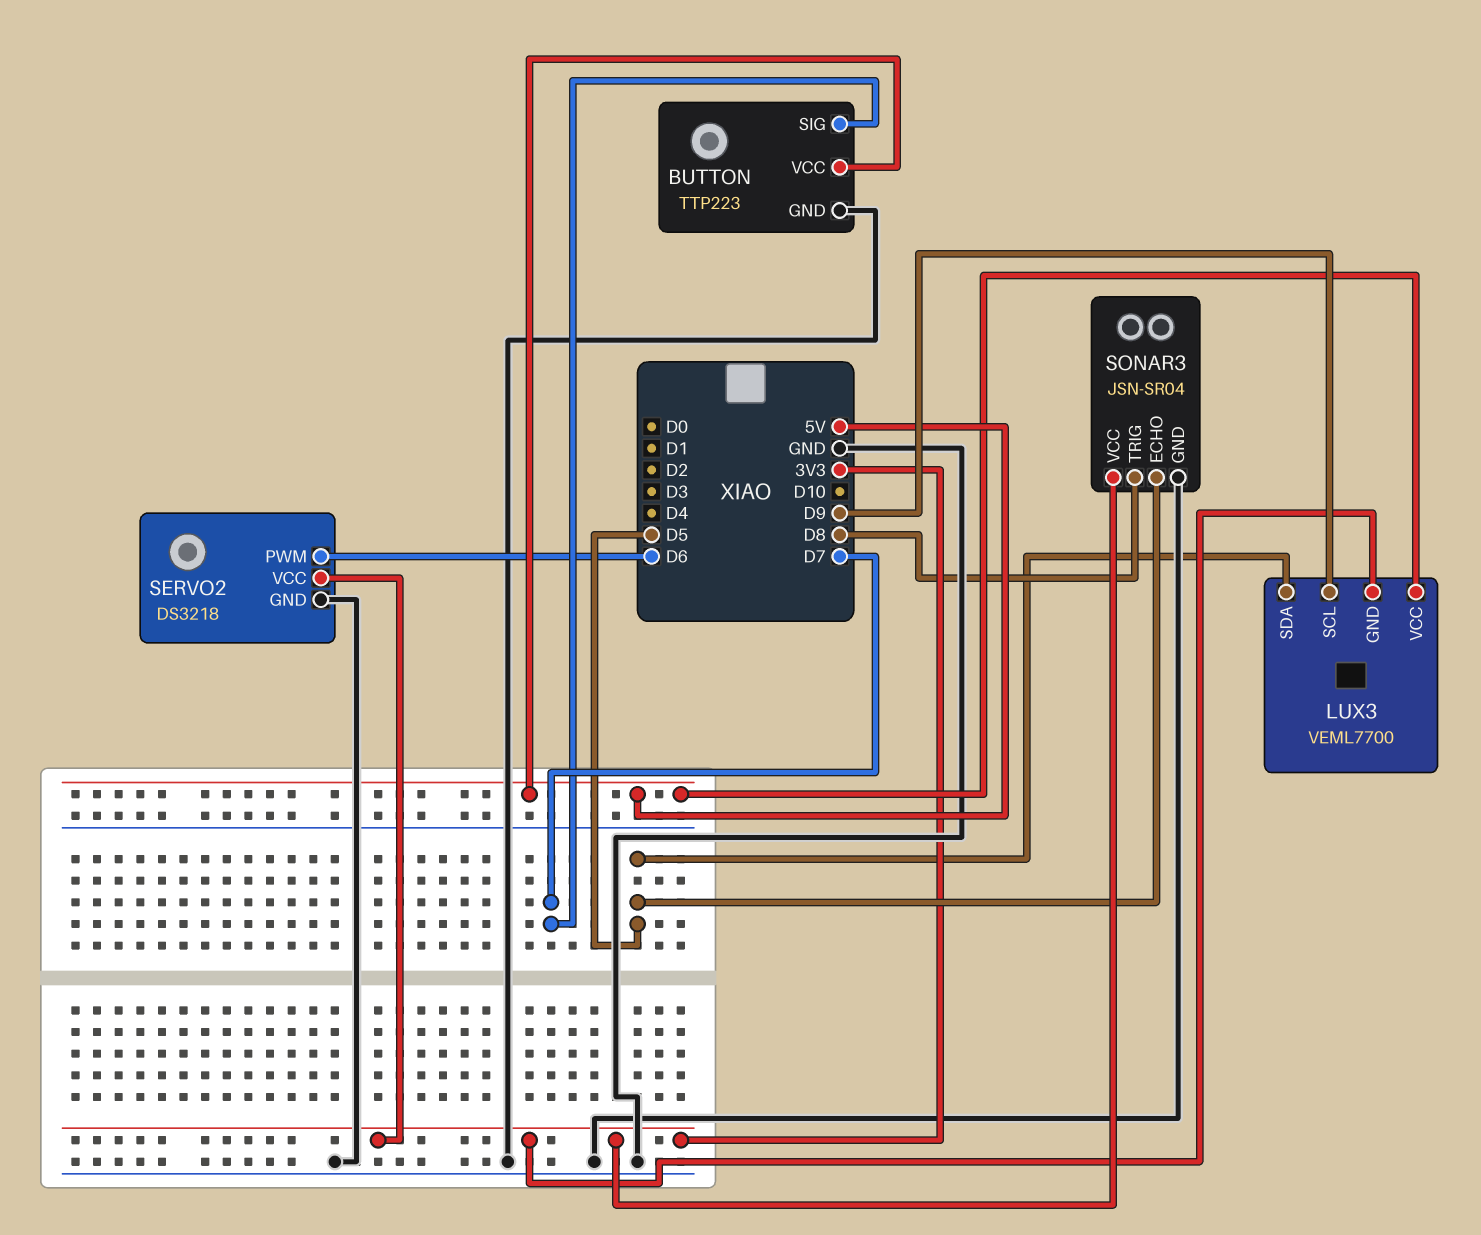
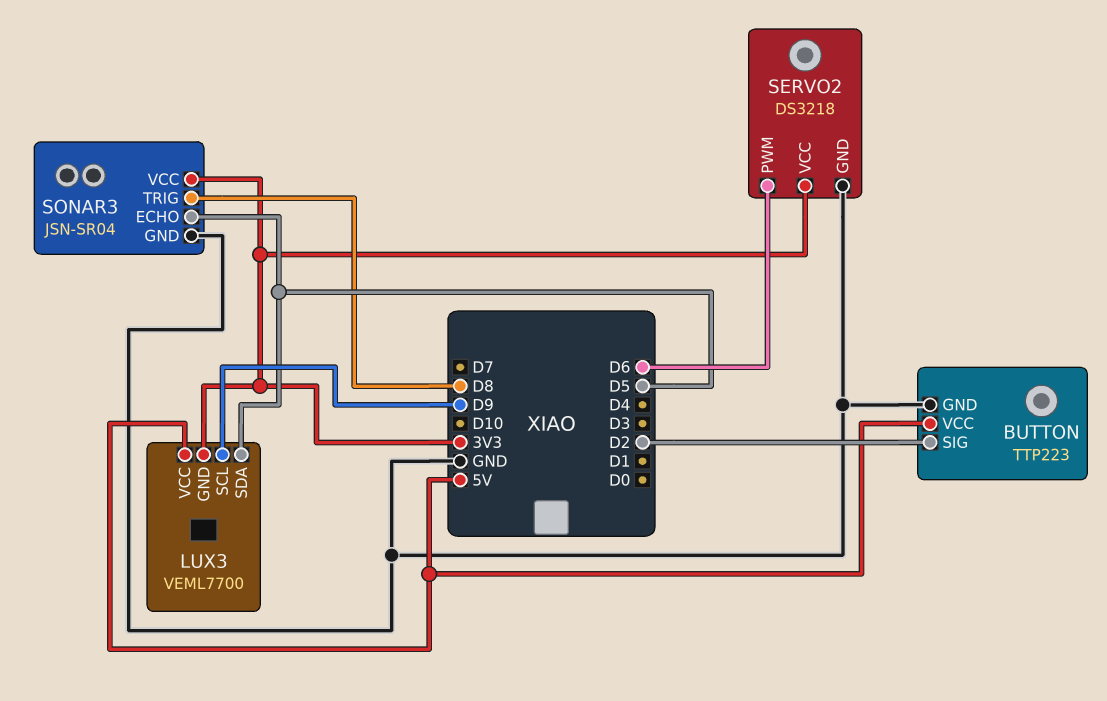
BUTTON pin SIG: D7 -> D2

